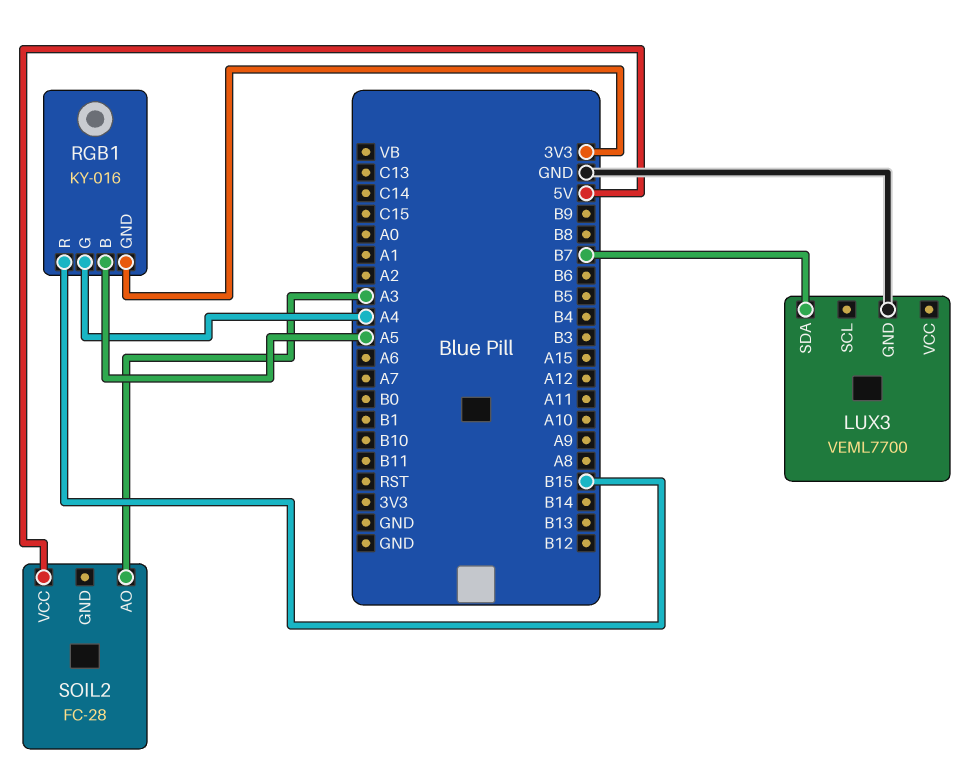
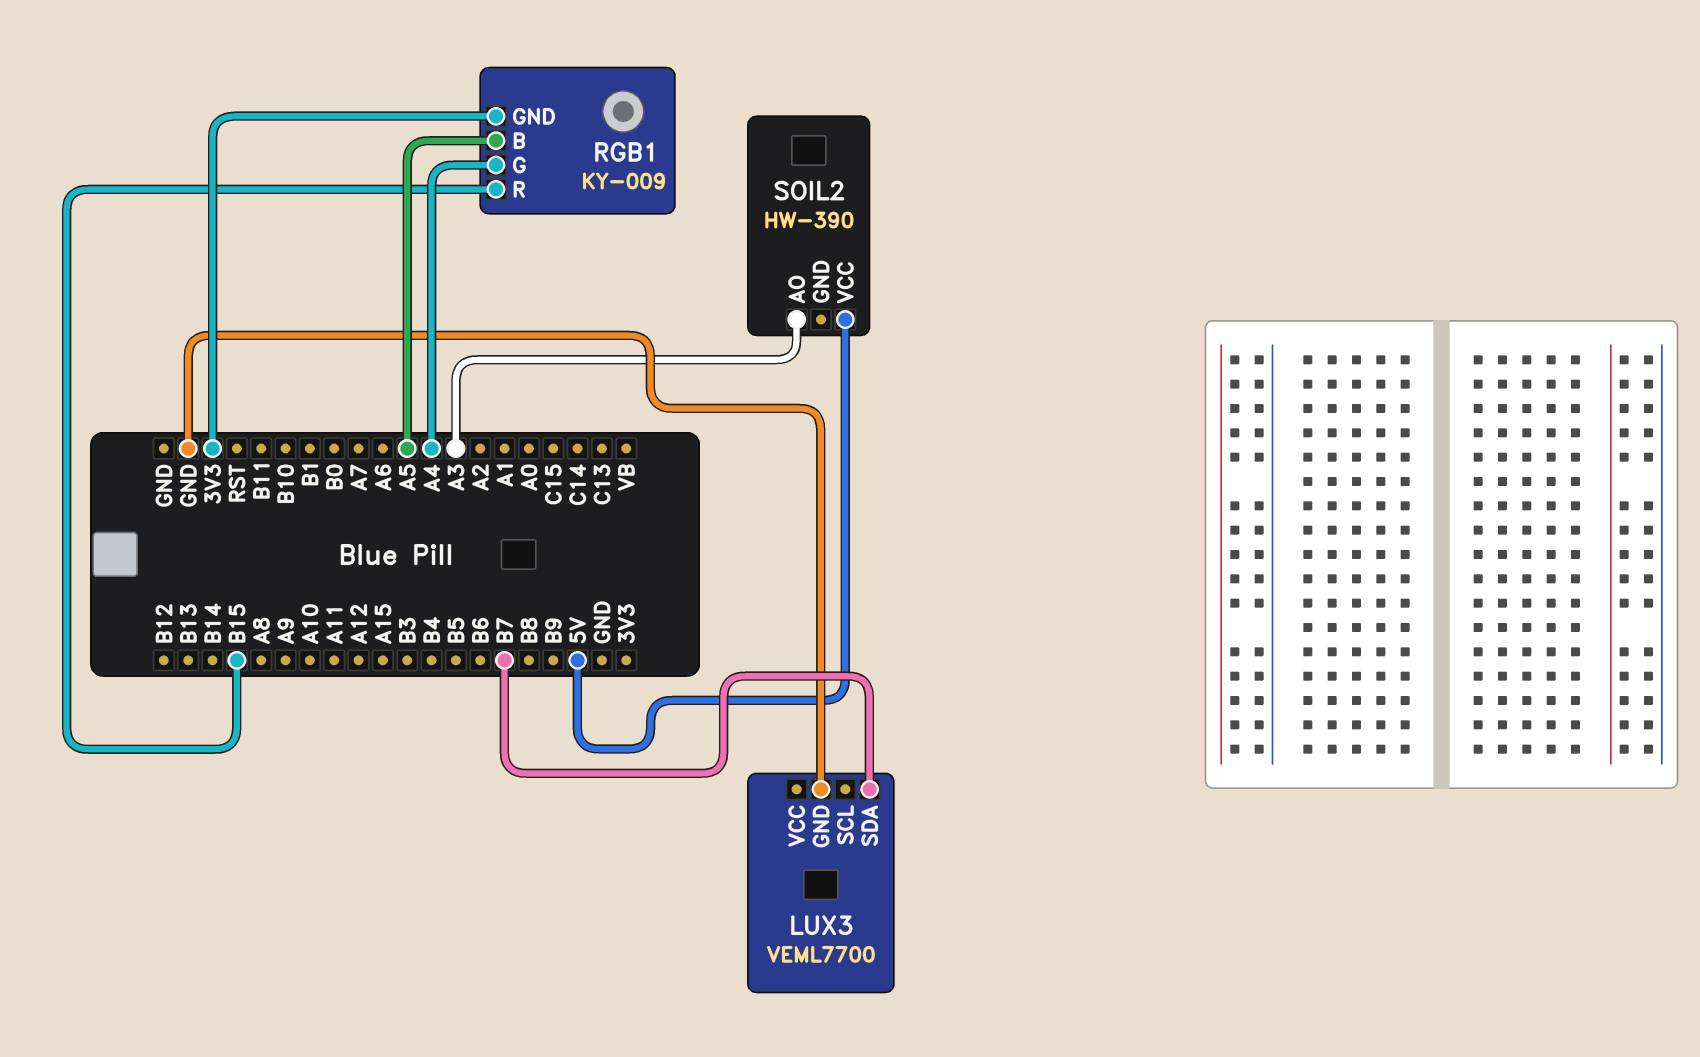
RGB1: KY-016 -> KY-009
SOIL2: FC-28 -> HW-390

